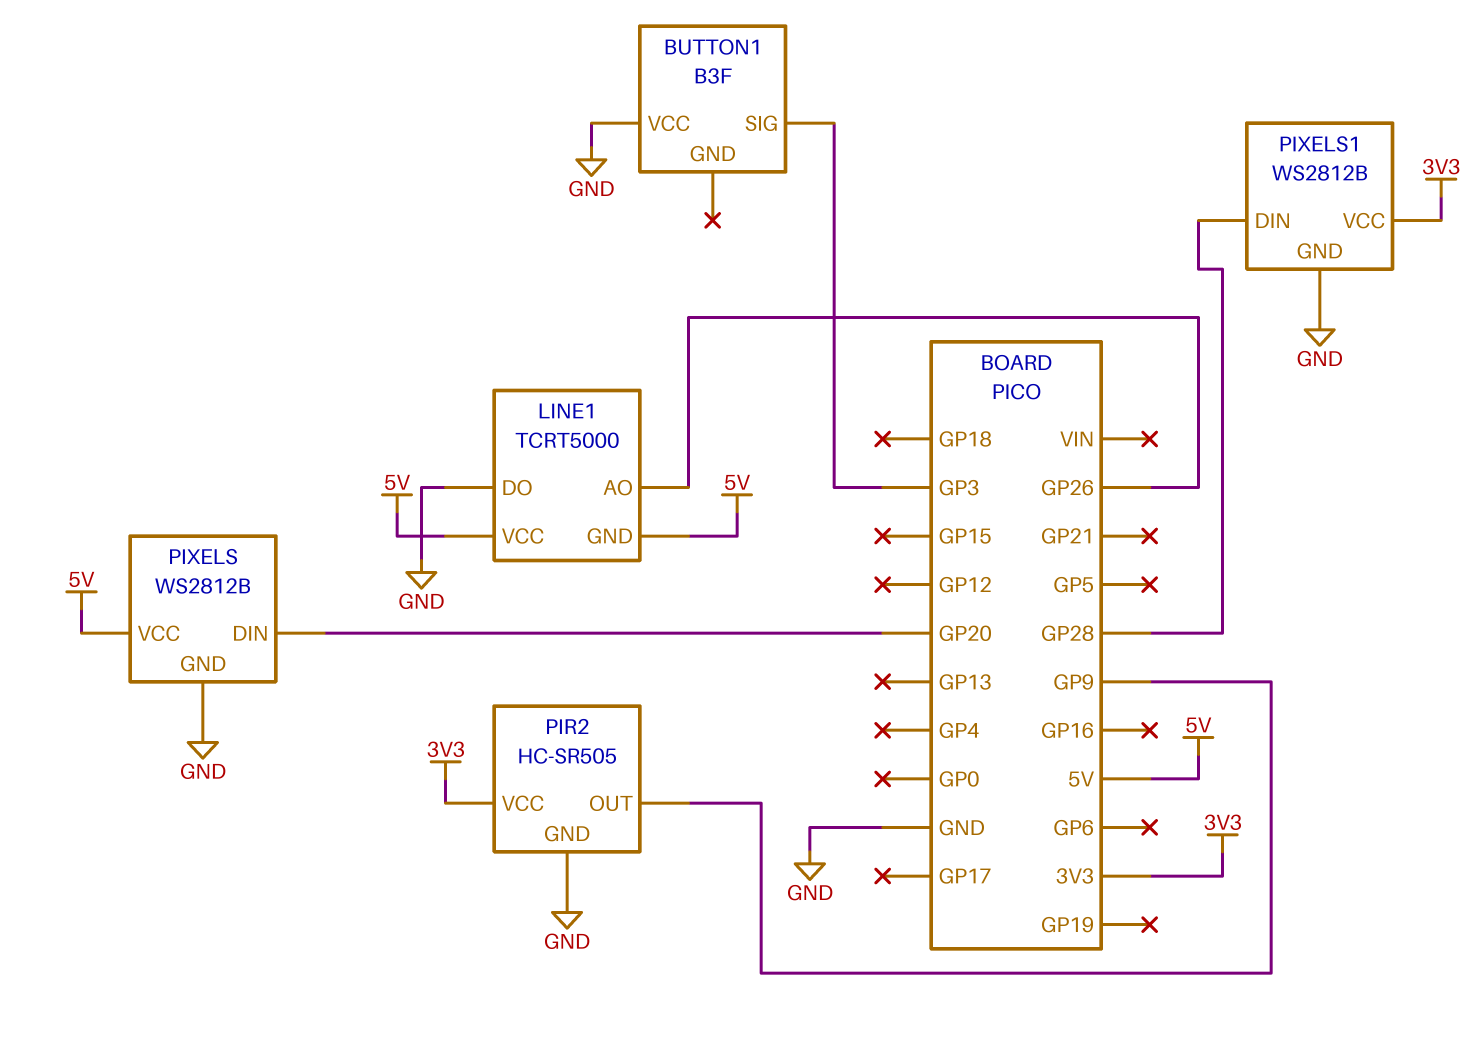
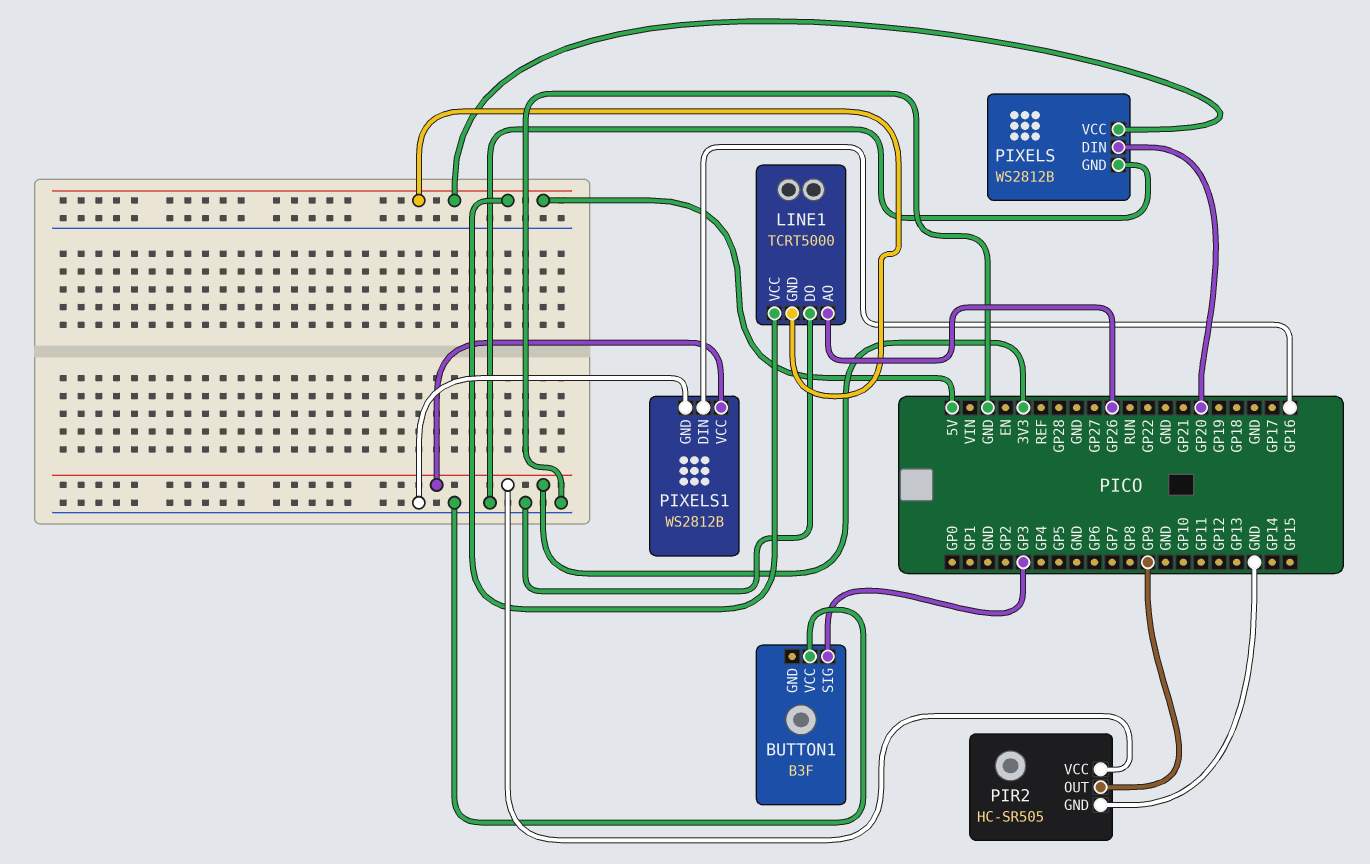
PIXELS1 pin DIN: GP28 -> GP16

